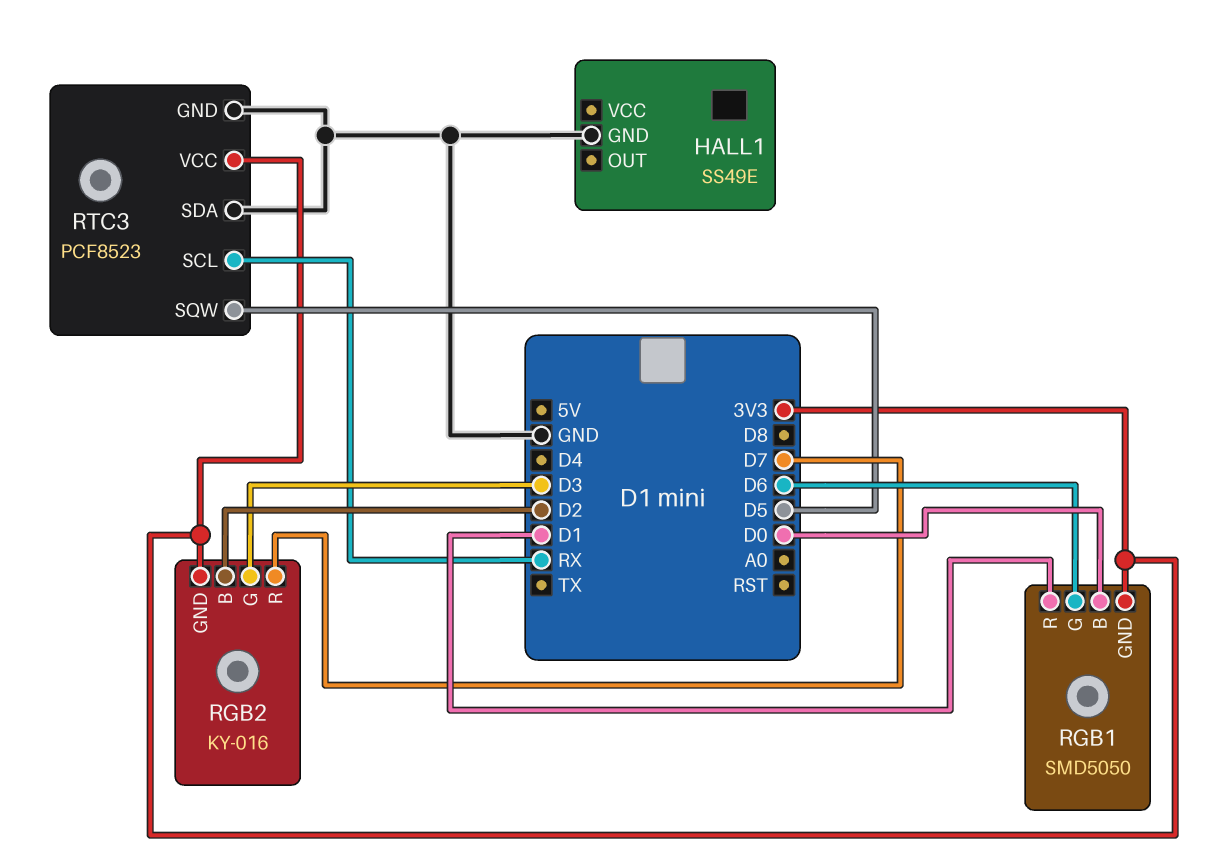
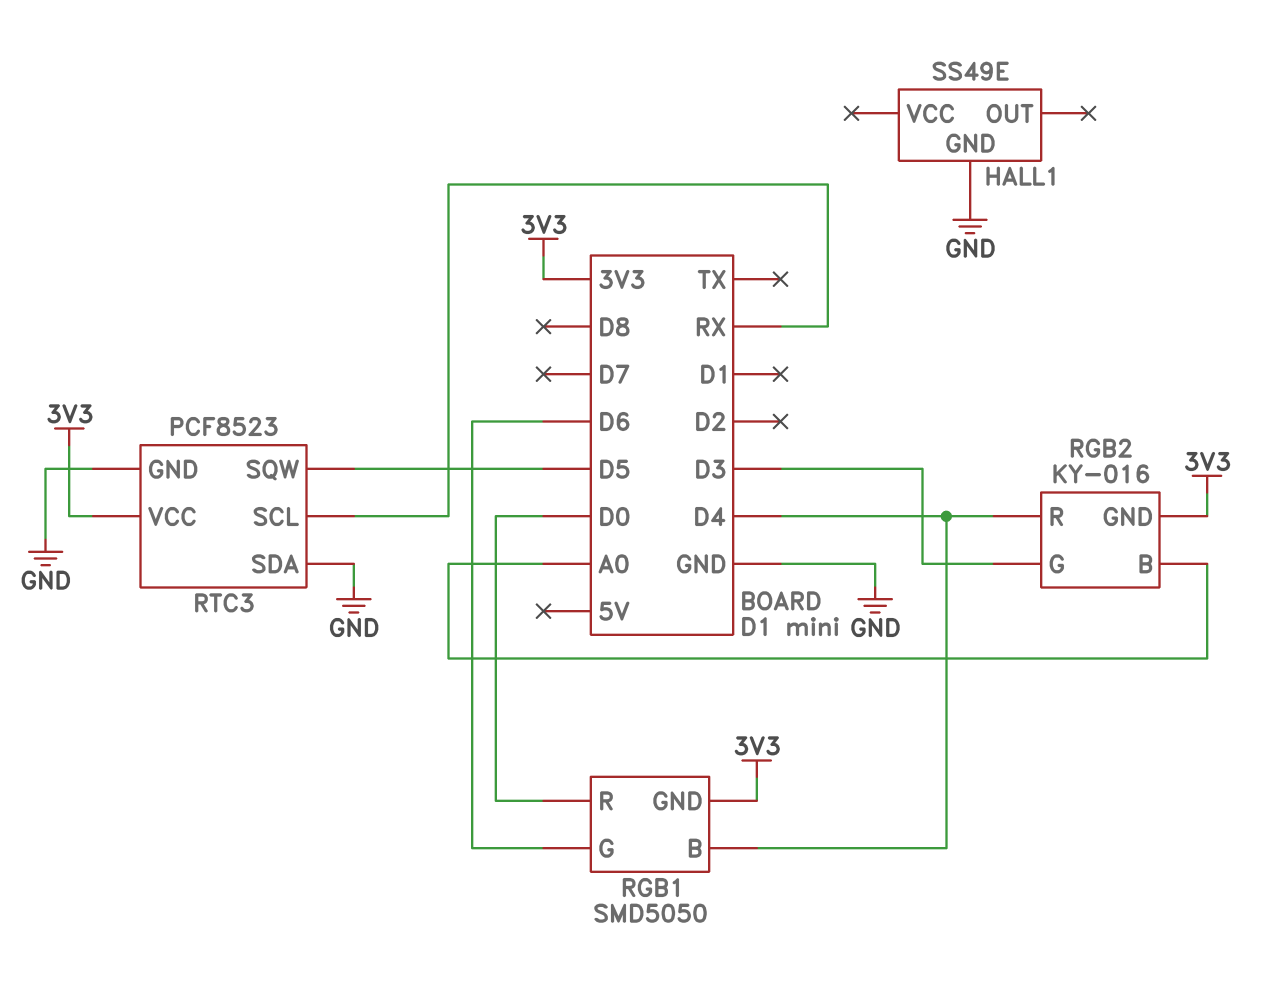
RGB1 pin B: D0 -> D4
RGB1 pin R: D1 -> D0
RGB2 pin B: D2 -> A0
RGB2 pin R: D7 -> D4

